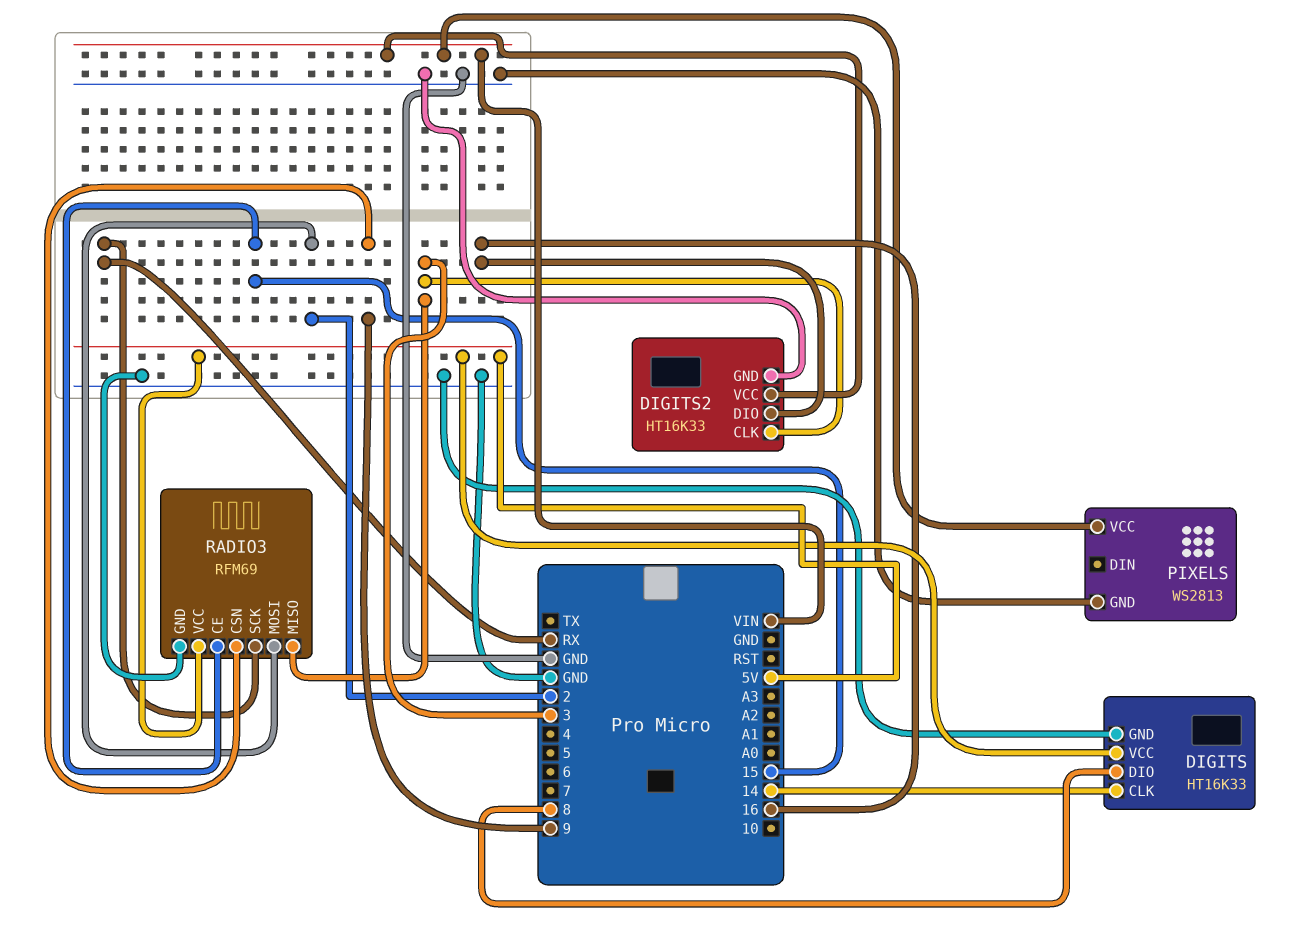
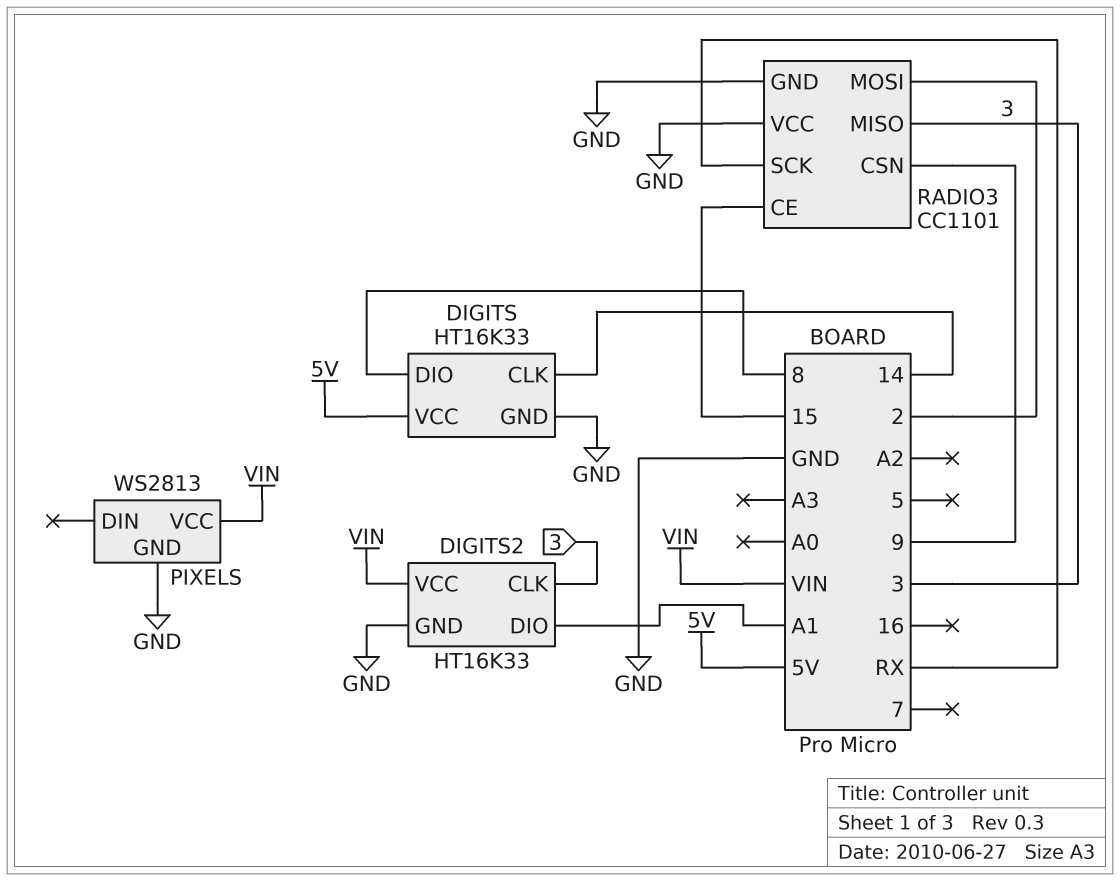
DIGITS2 pin DIO: 16 -> A1
RADIO3: RFM69 -> CC1101
RADIO3 pin VCC: 5V -> GND

